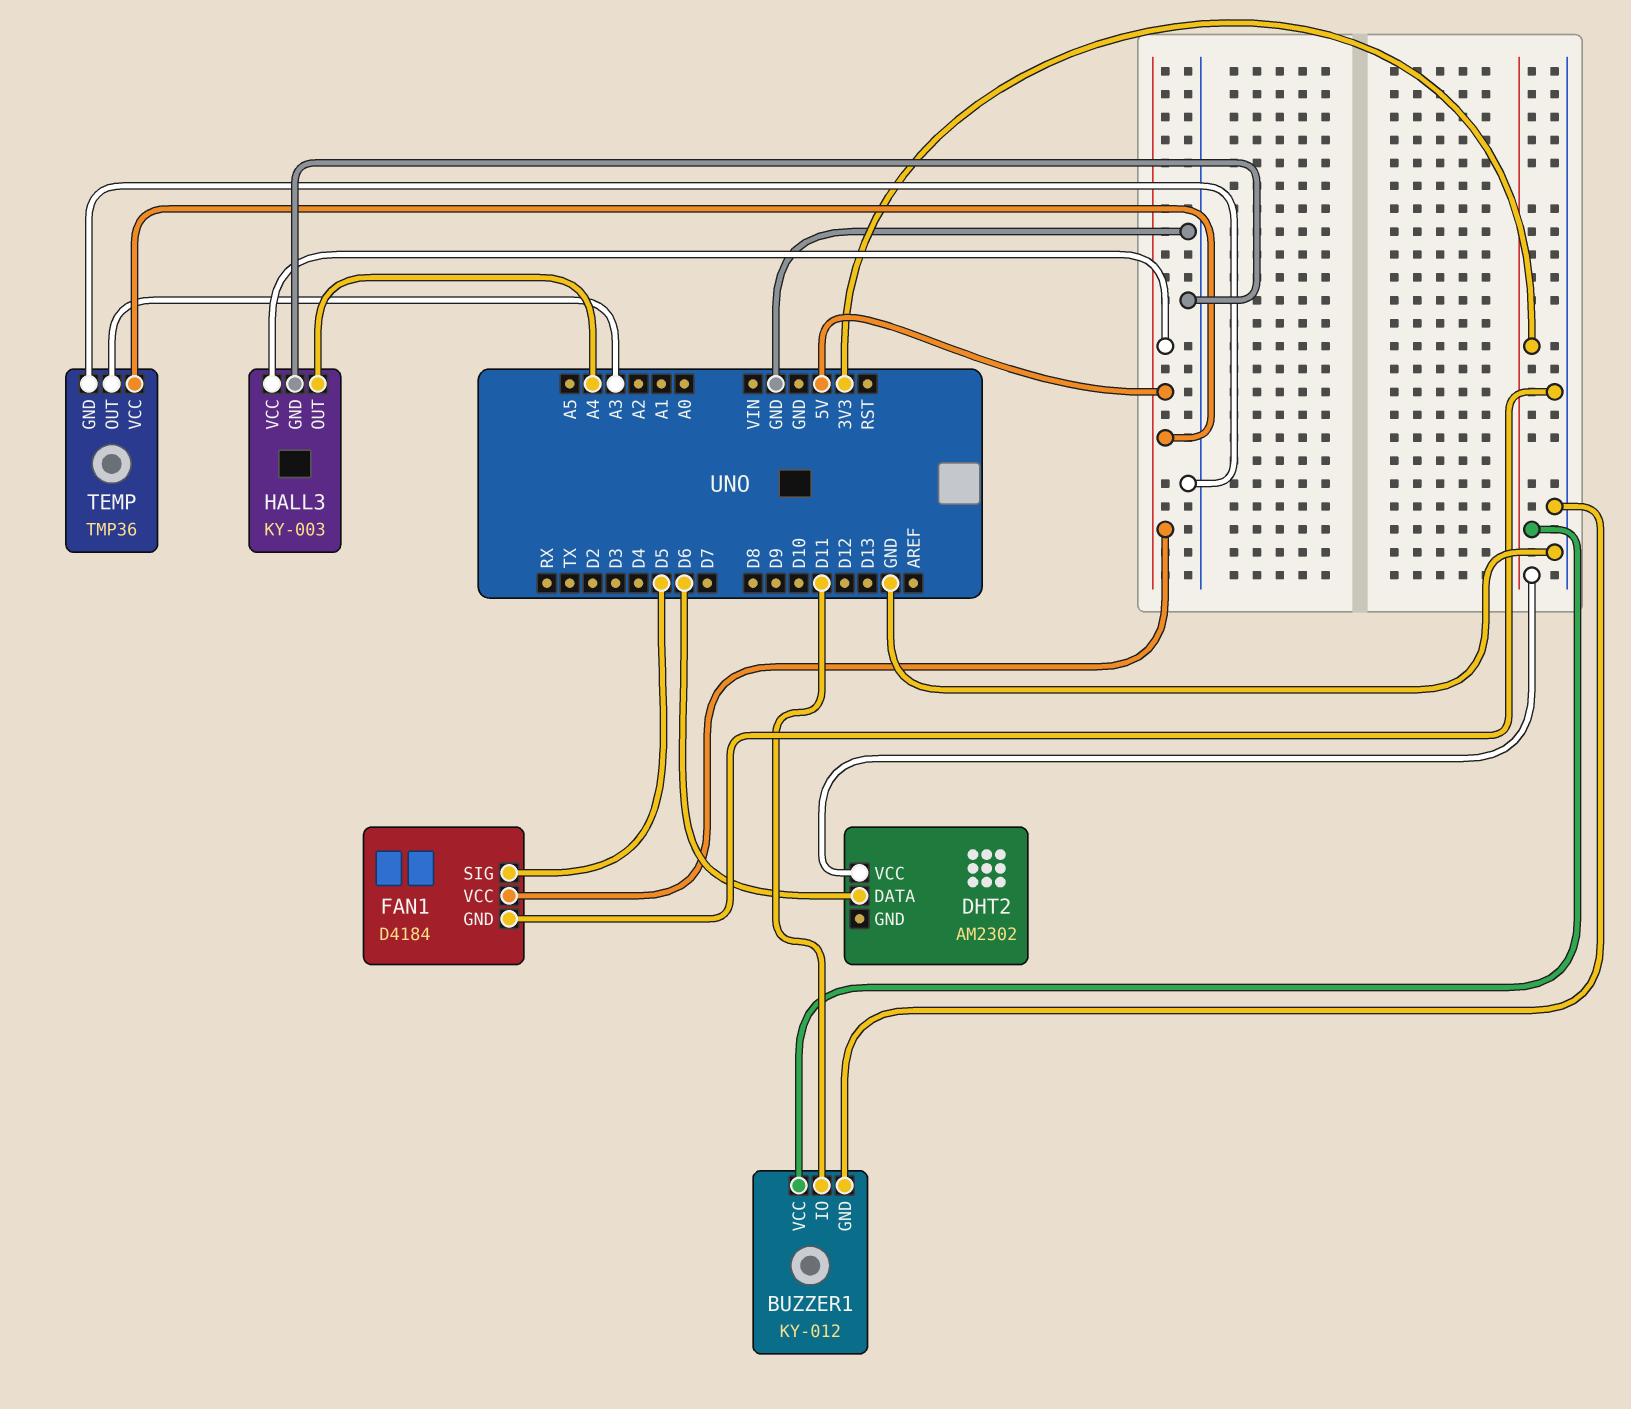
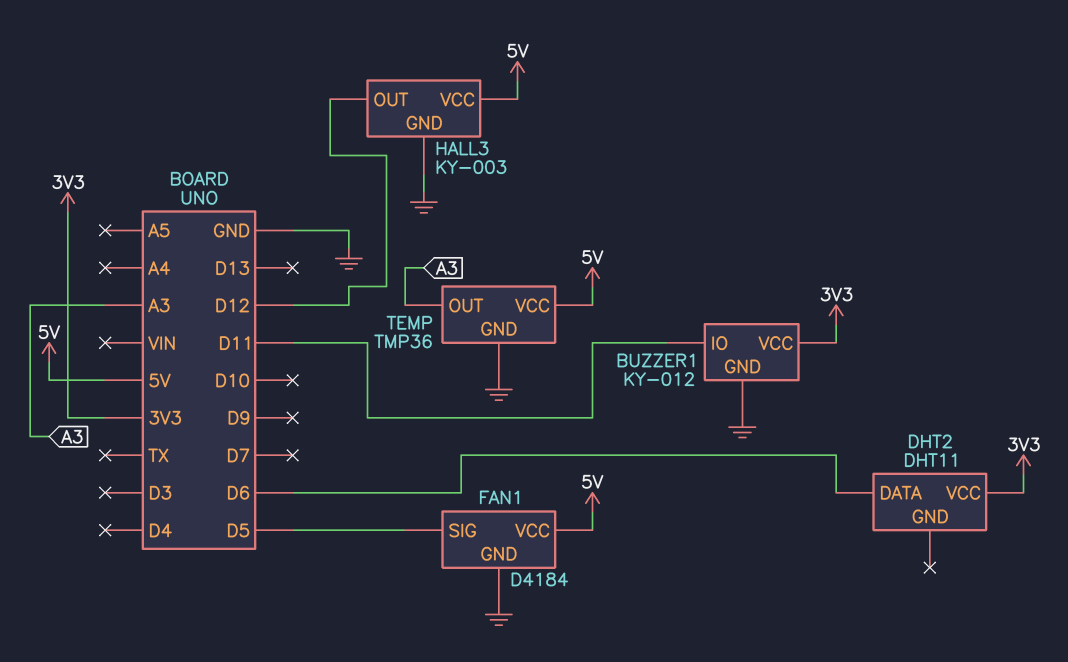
DHT2: AM2302 -> DHT11
HALL3 pin OUT: A4 -> D12

